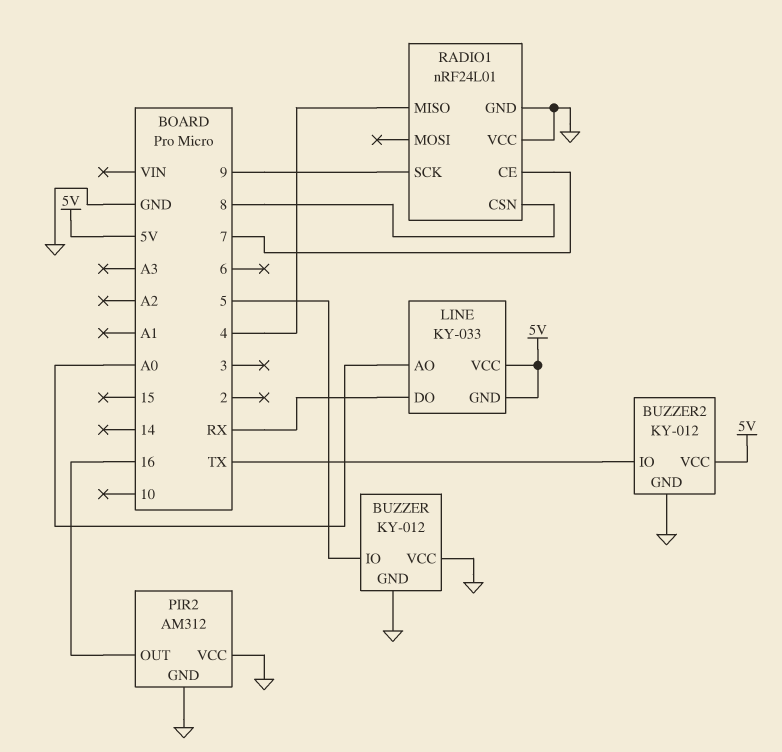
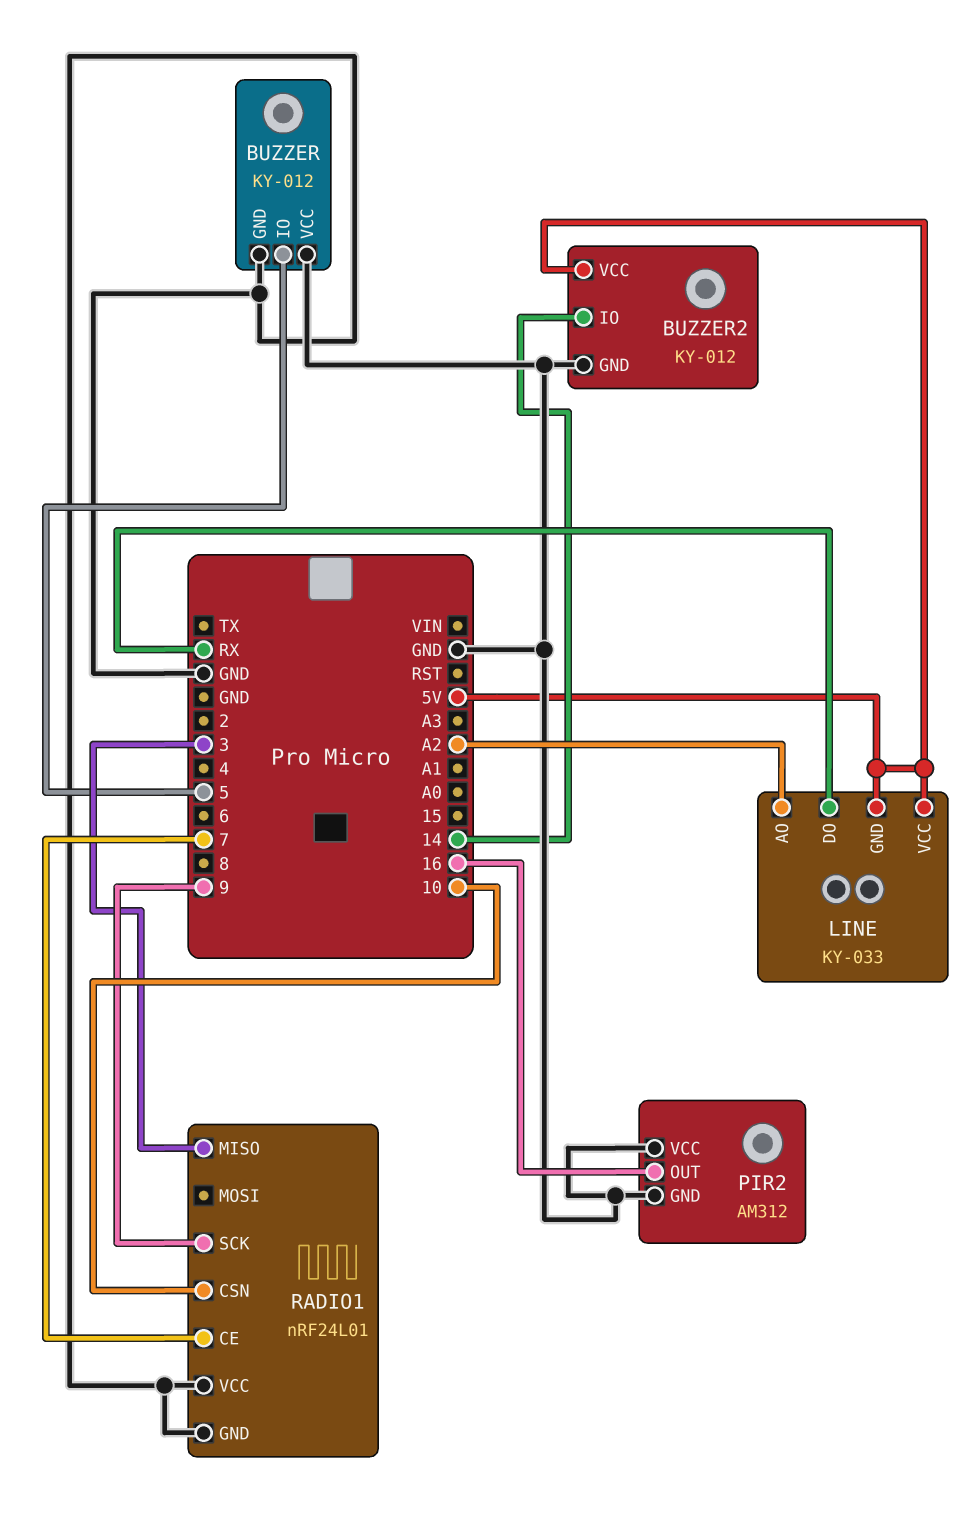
BUZZER2 pin IO: TX -> 14
LINE pin AO: A0 -> A2
RADIO1 pin CSN: 8 -> 10
RADIO1 pin MISO: 4 -> 3

